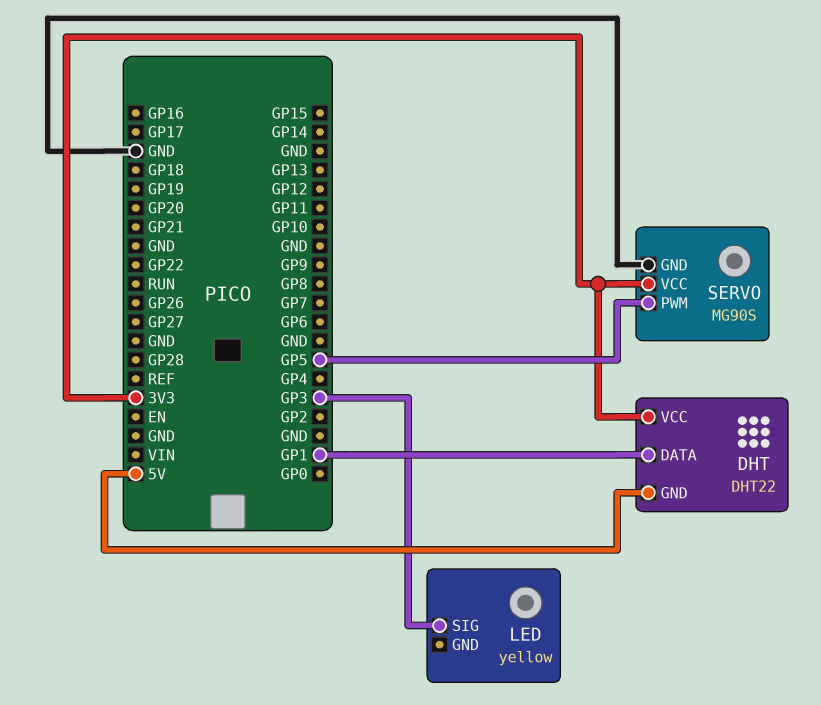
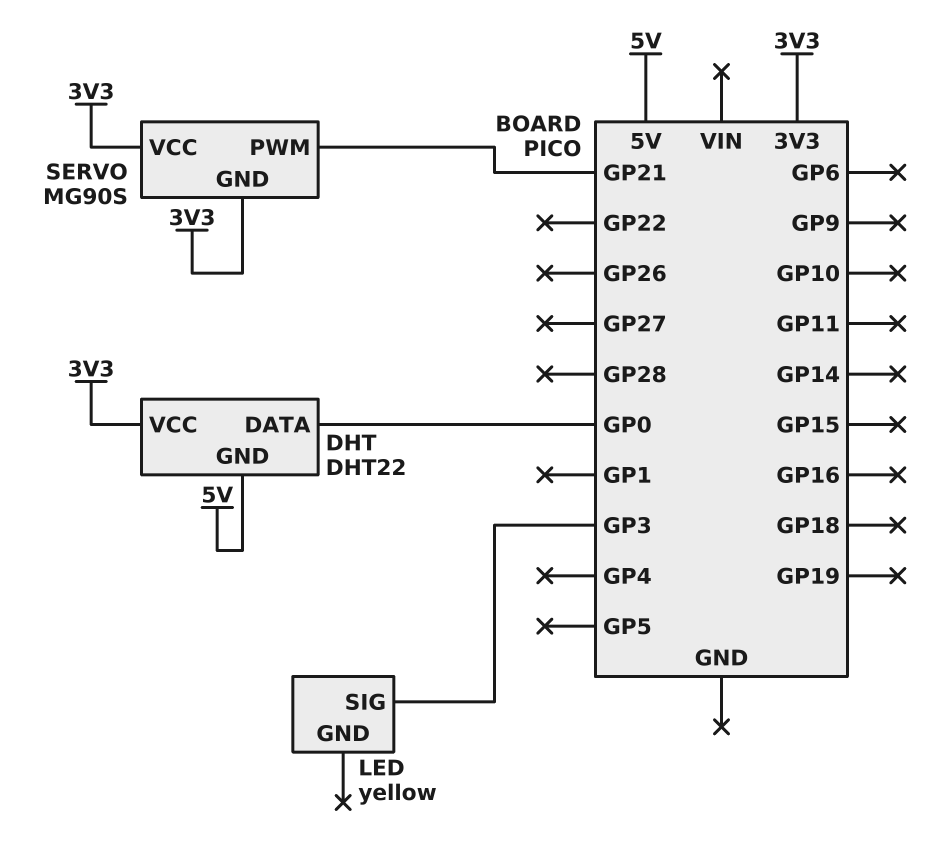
DHT pin DATA: GP1 -> GP0
SERVO pin GND: GND -> 3V3
SERVO pin PWM: GP5 -> GP21

